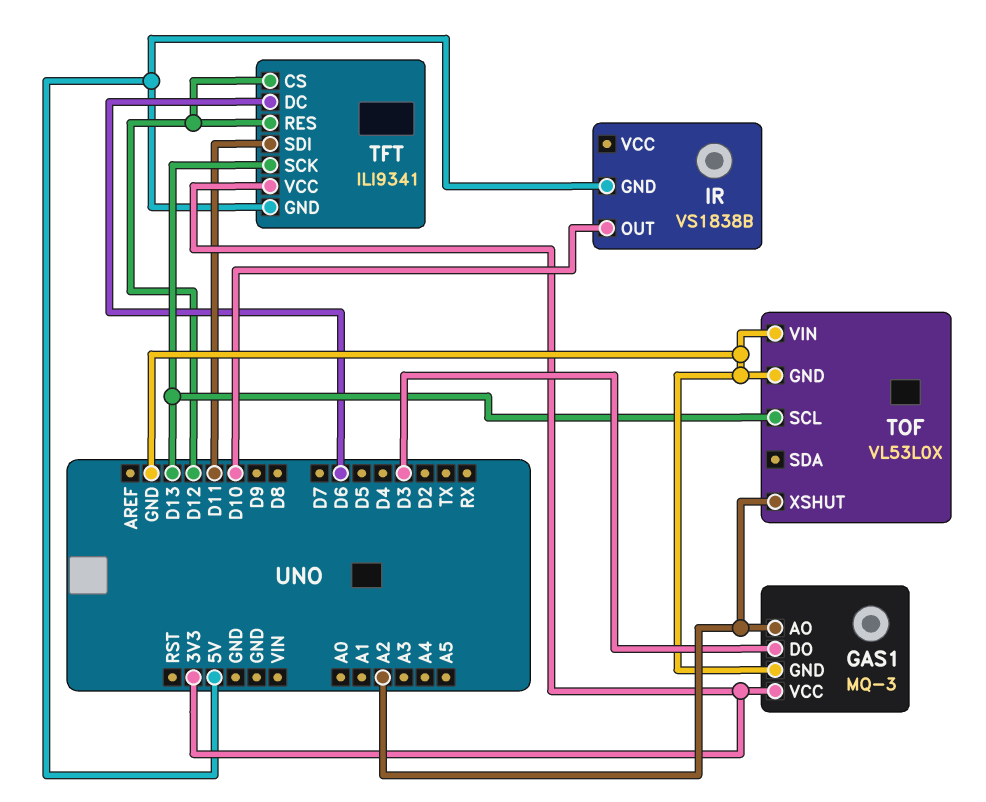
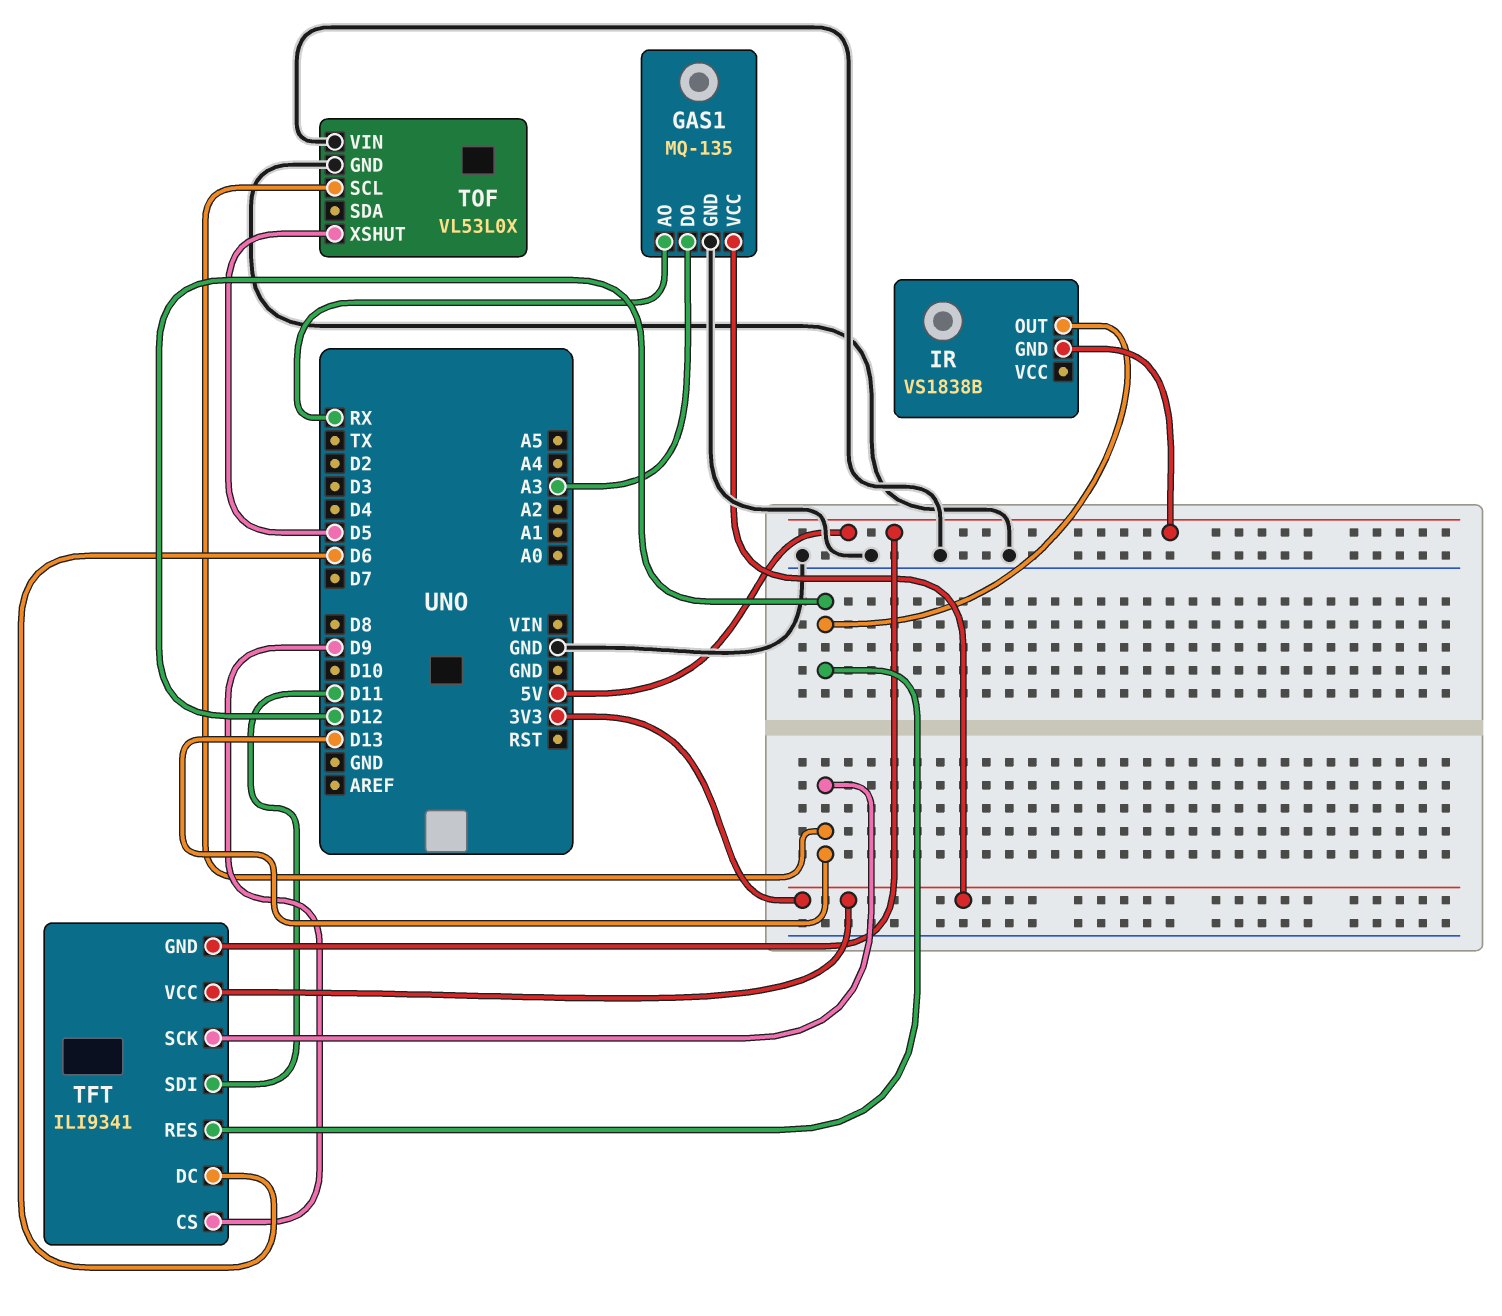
GAS1: MQ-3 -> MQ-135
GAS1 pin AO: A2 -> RX
GAS1 pin DO: D3 -> A3
IR pin OUT: D10 -> D12
TFT pin CS: D12 -> D9
TOF pin XSHUT: A2 -> D5

